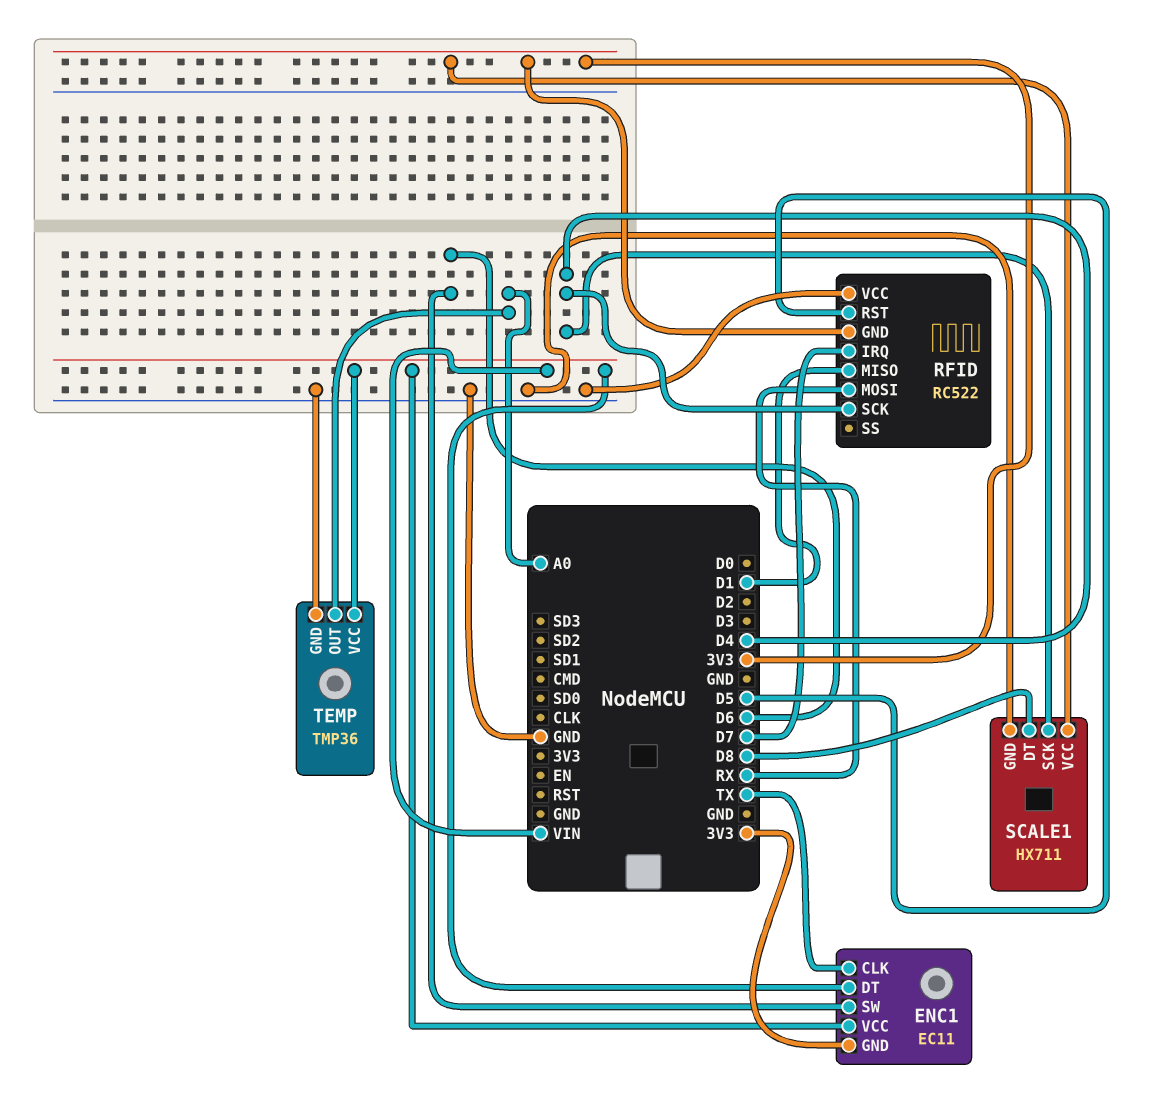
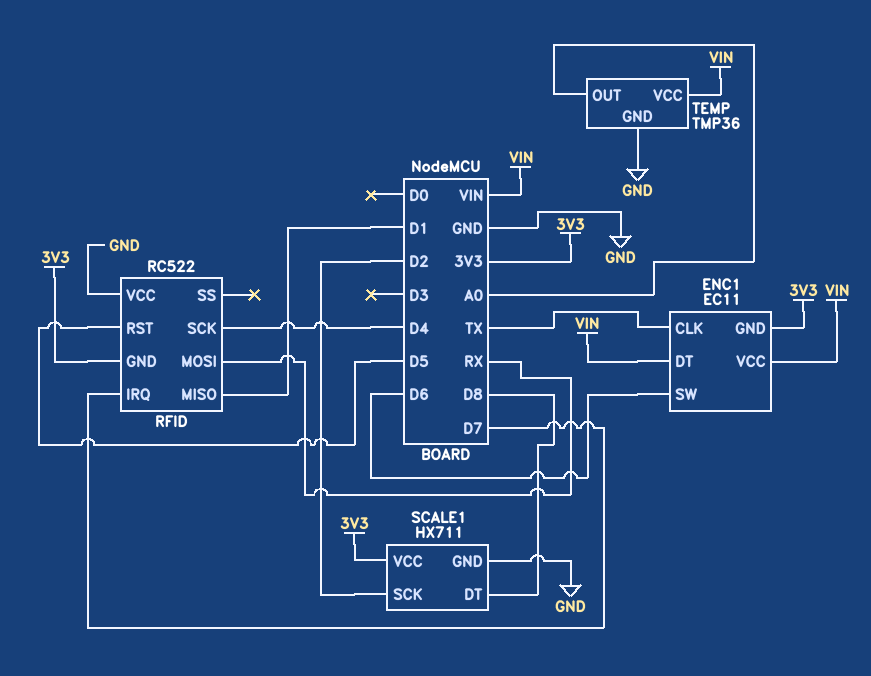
SCALE1 pin SCK: D4 -> D2

